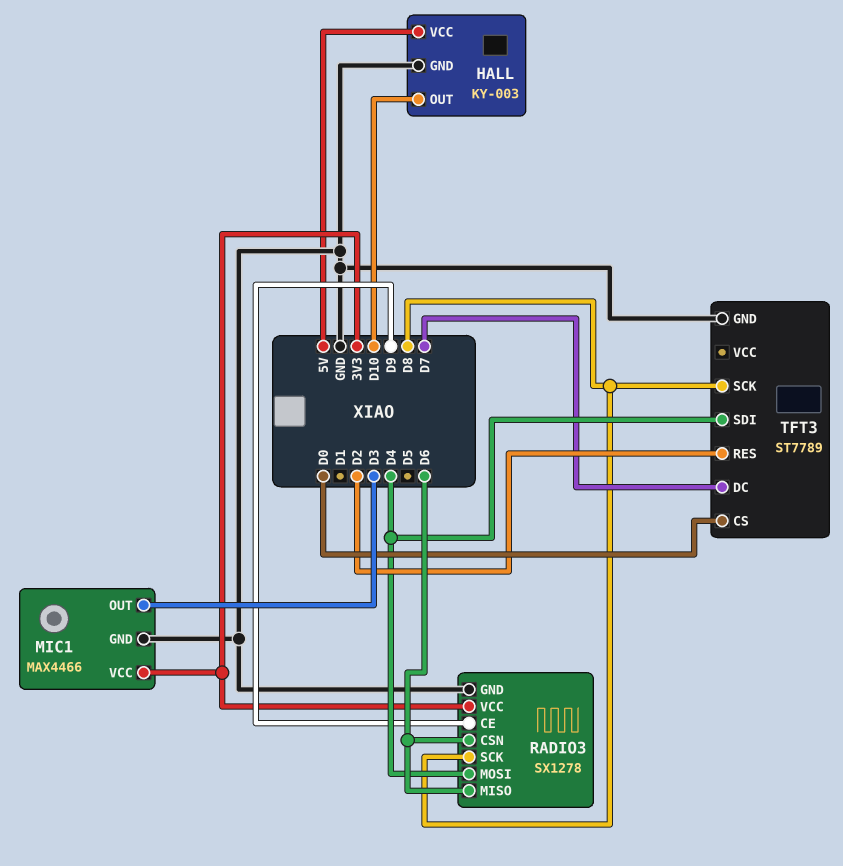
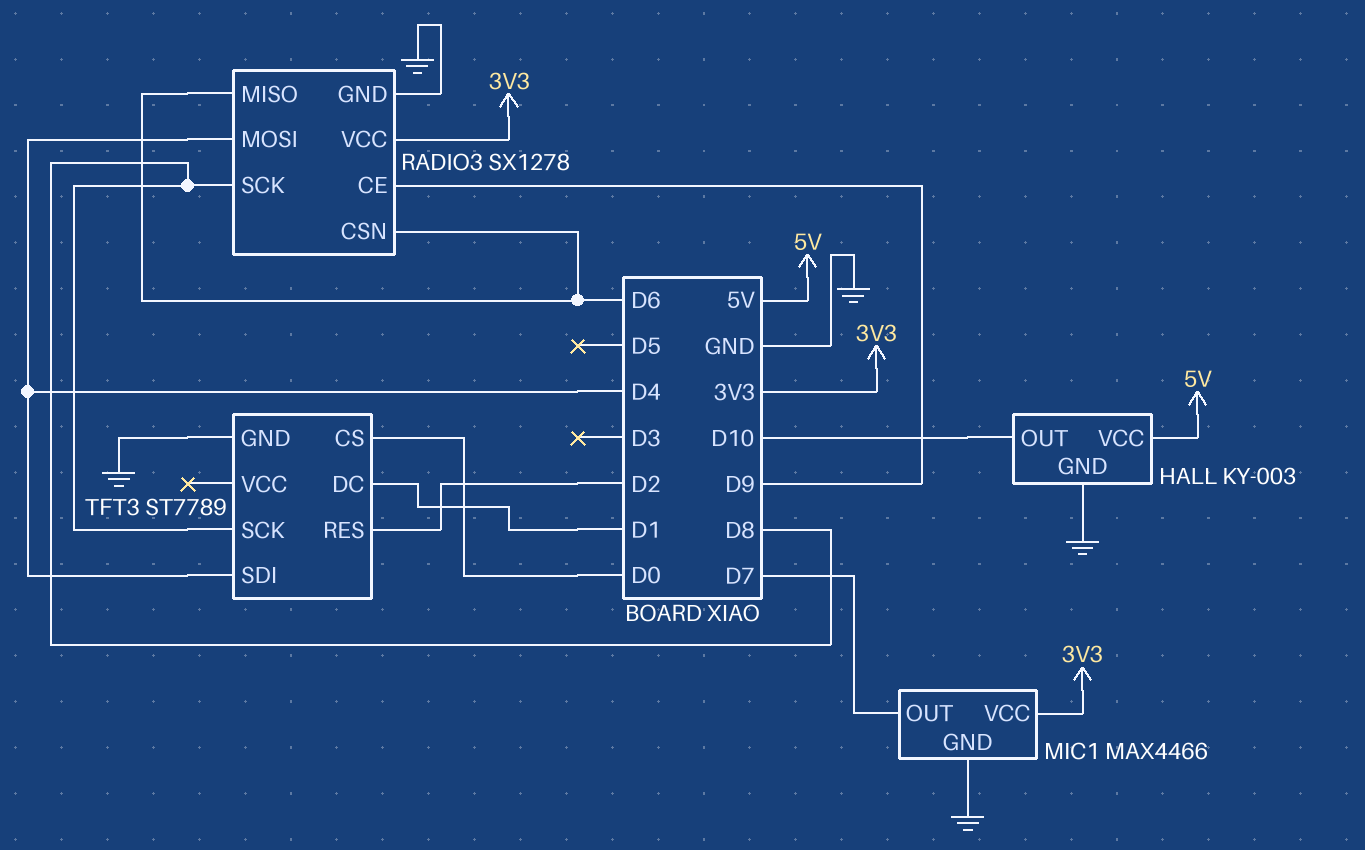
MIC1 pin OUT: D3 -> D7
TFT3 pin DC: D7 -> D1

